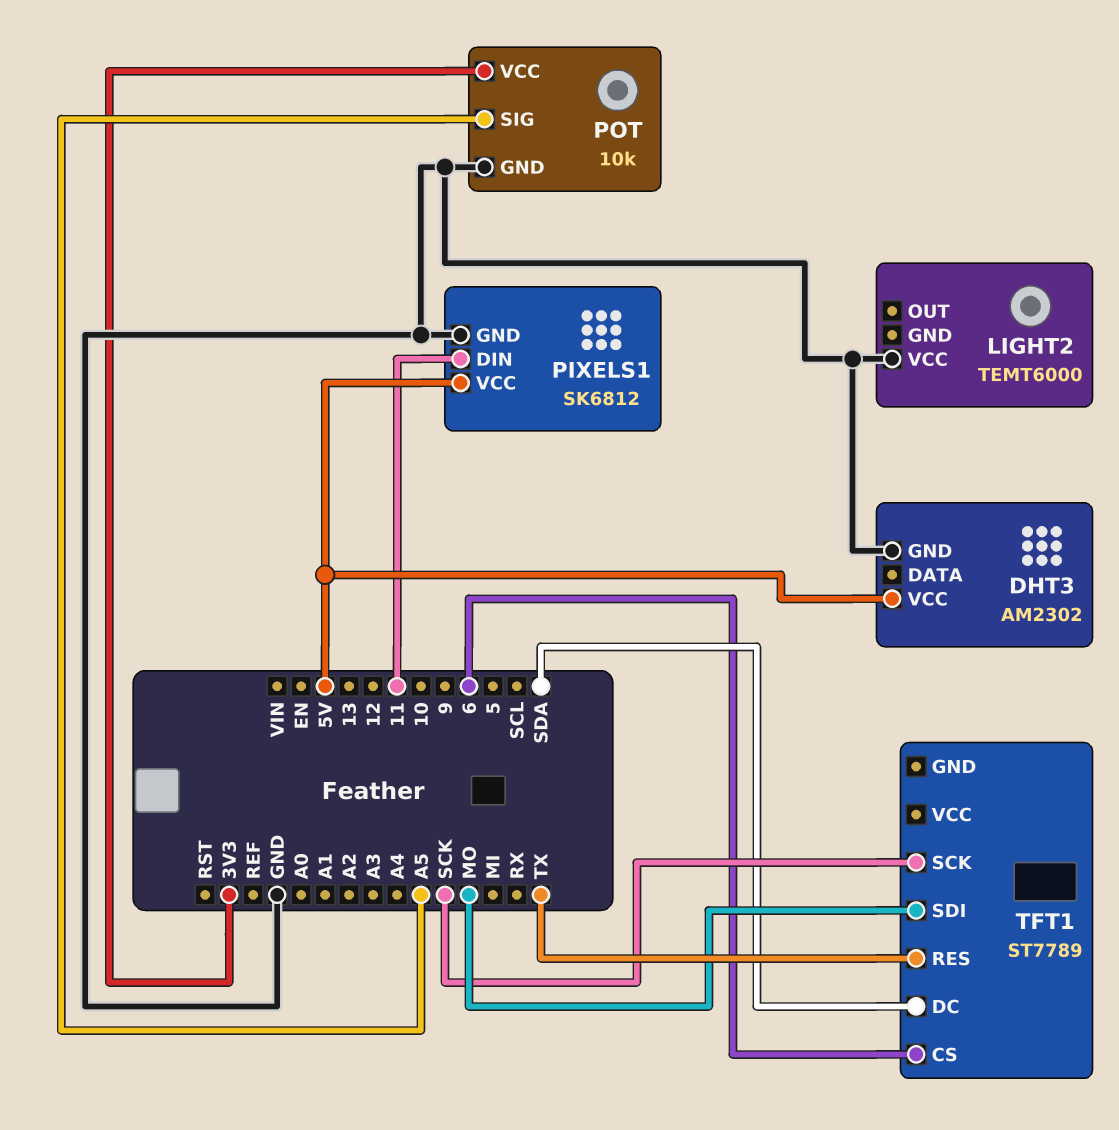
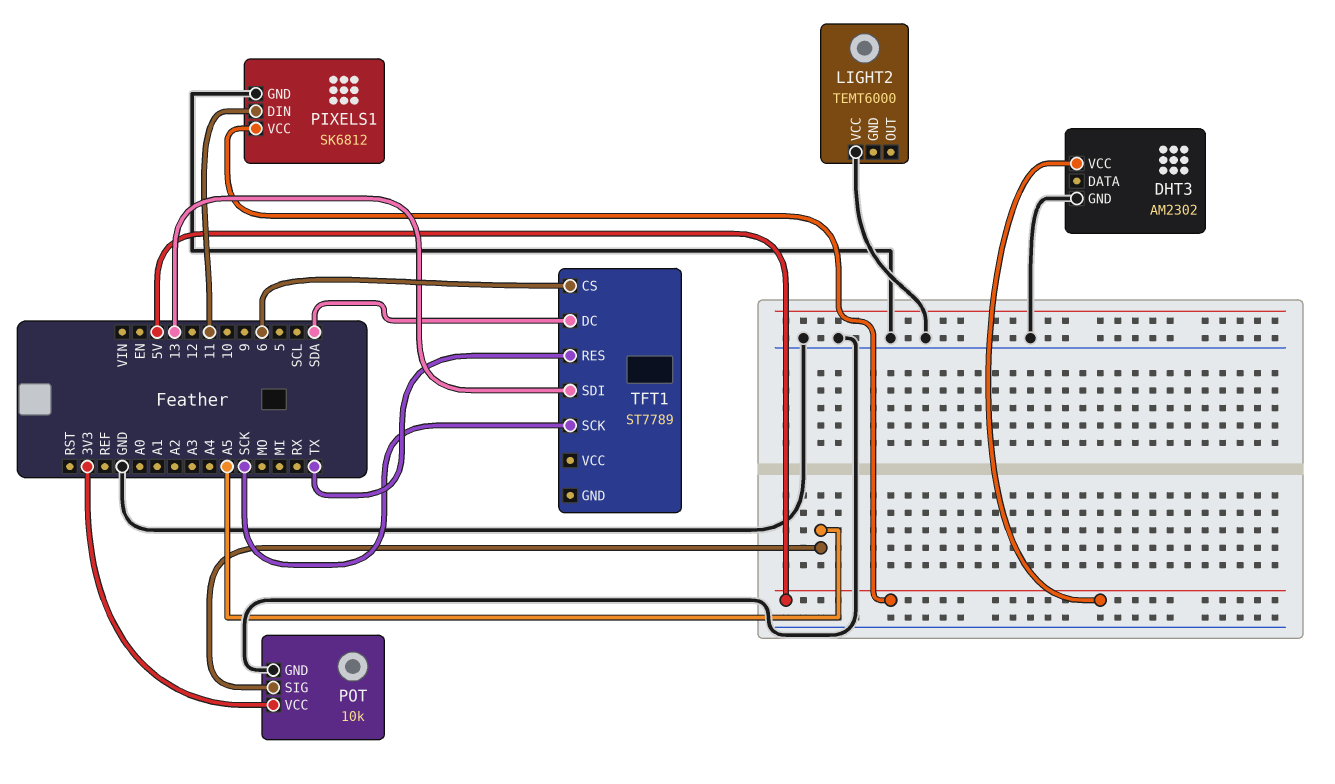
TFT1 pin SDI: MO -> 13

